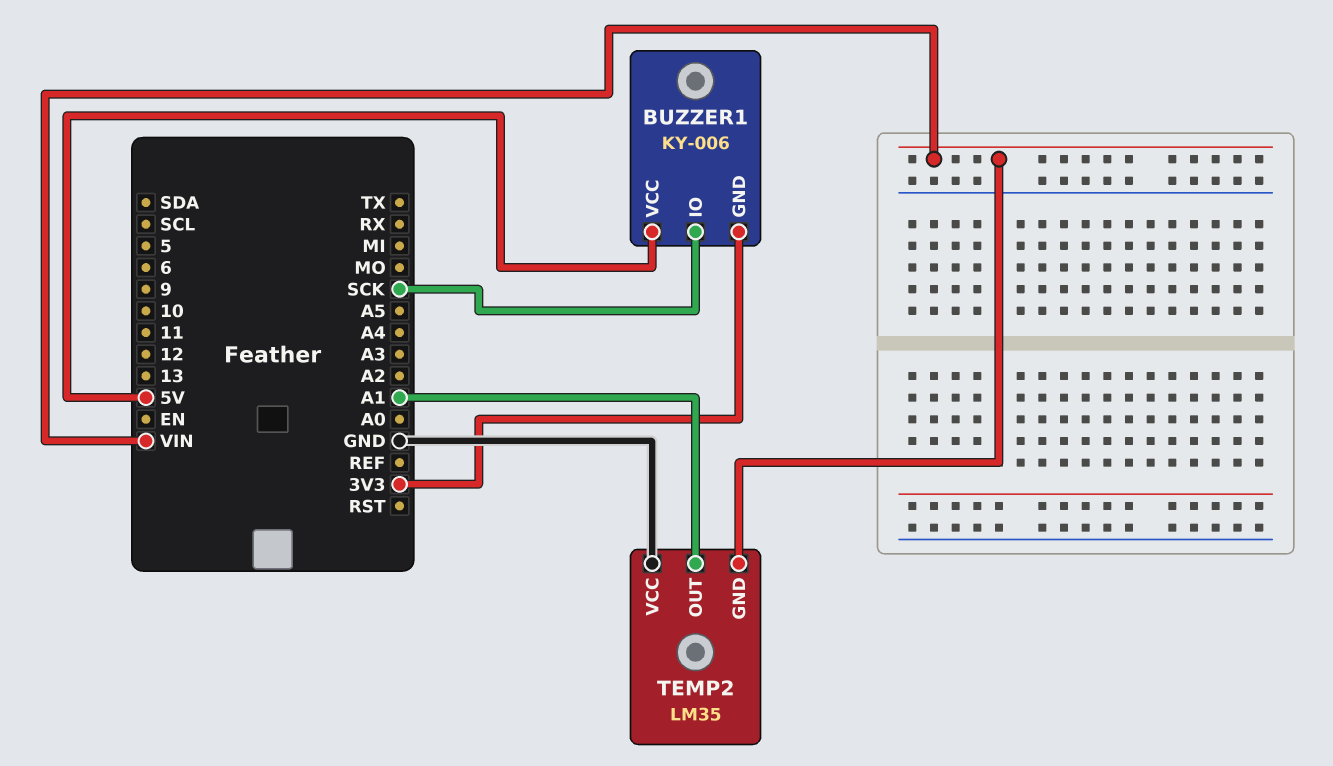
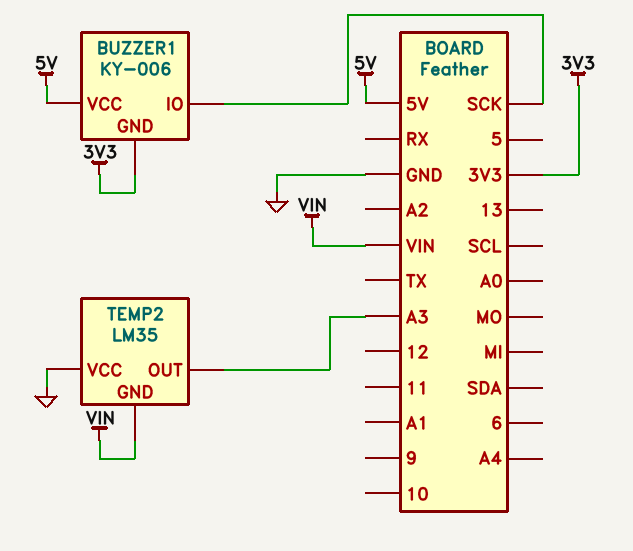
TEMP2 pin OUT: A1 -> A3

